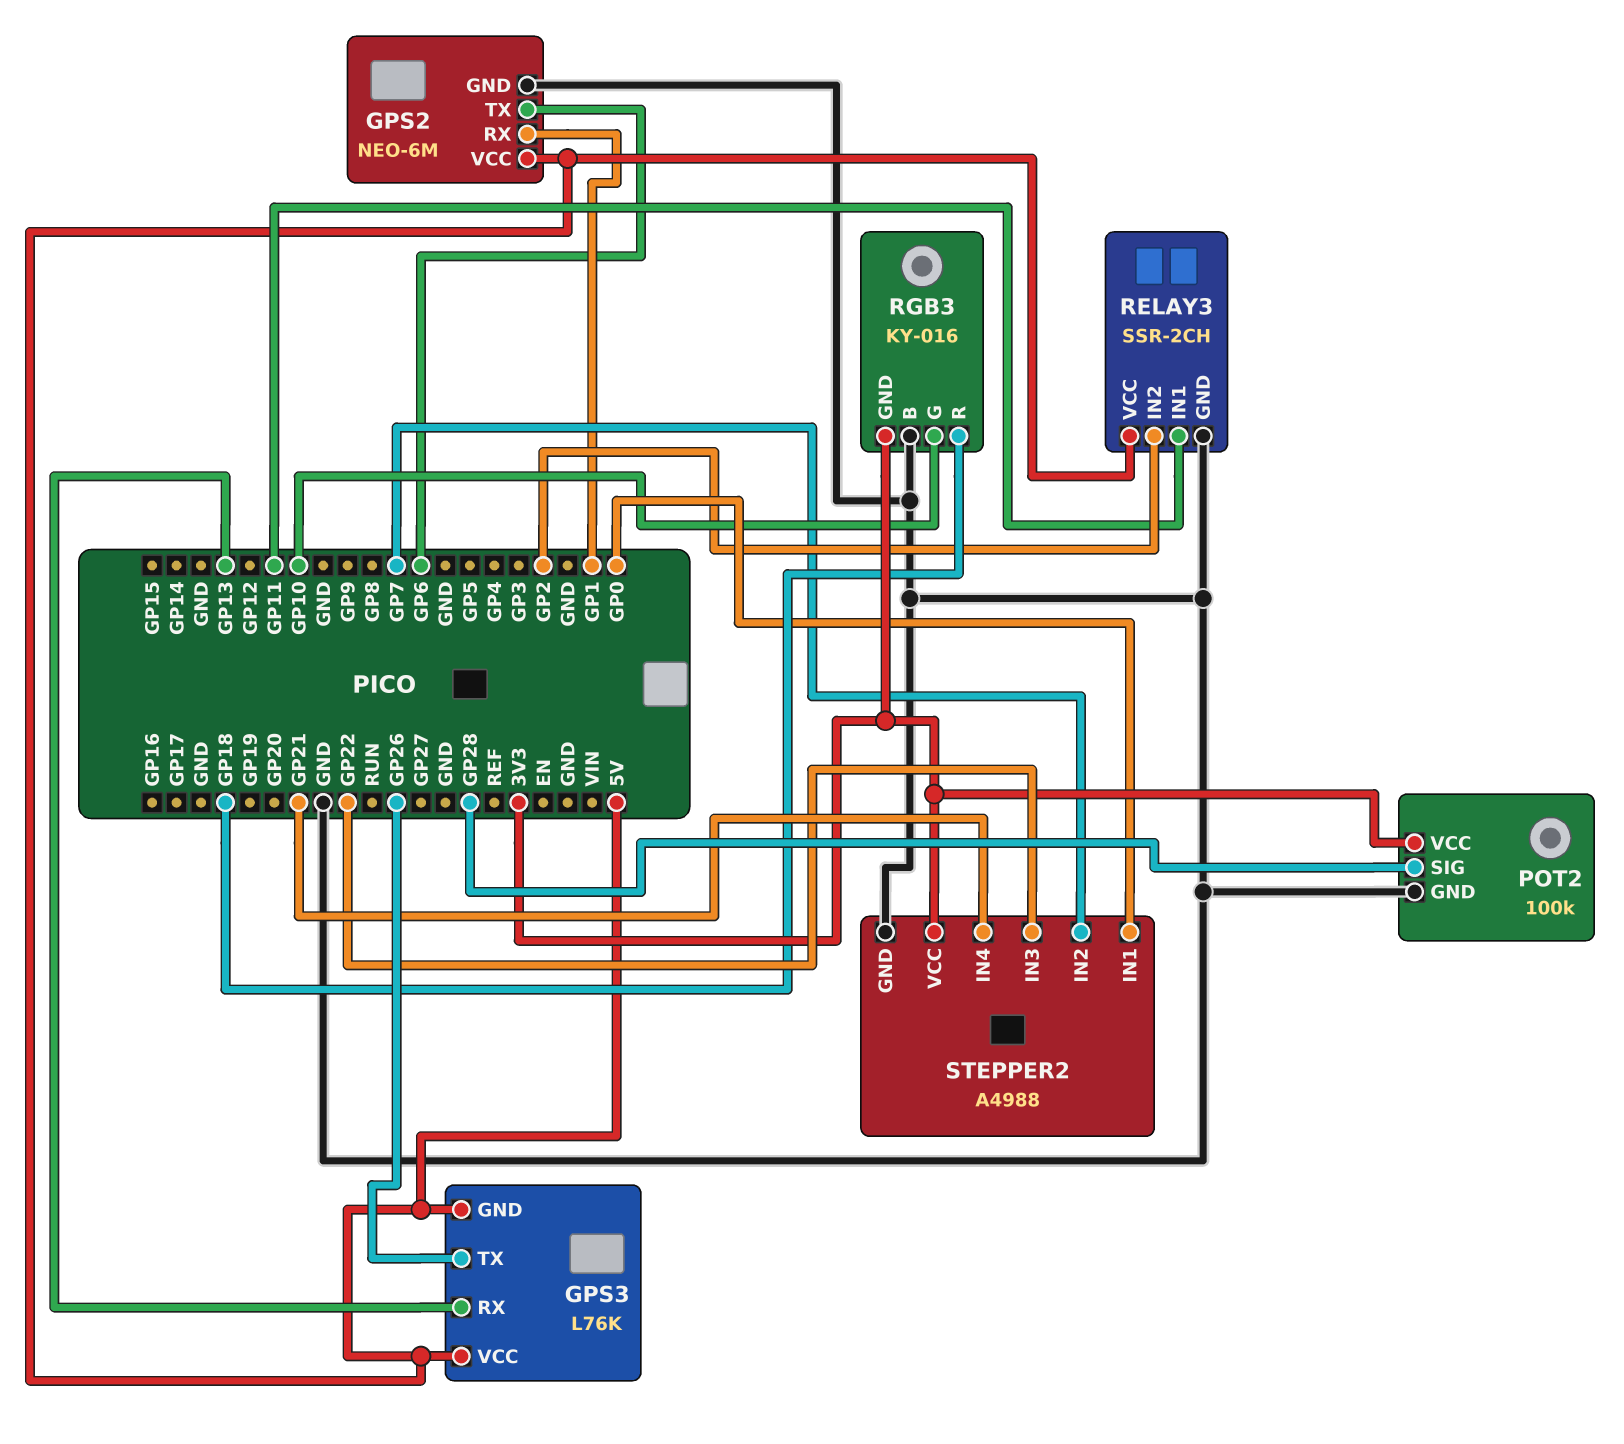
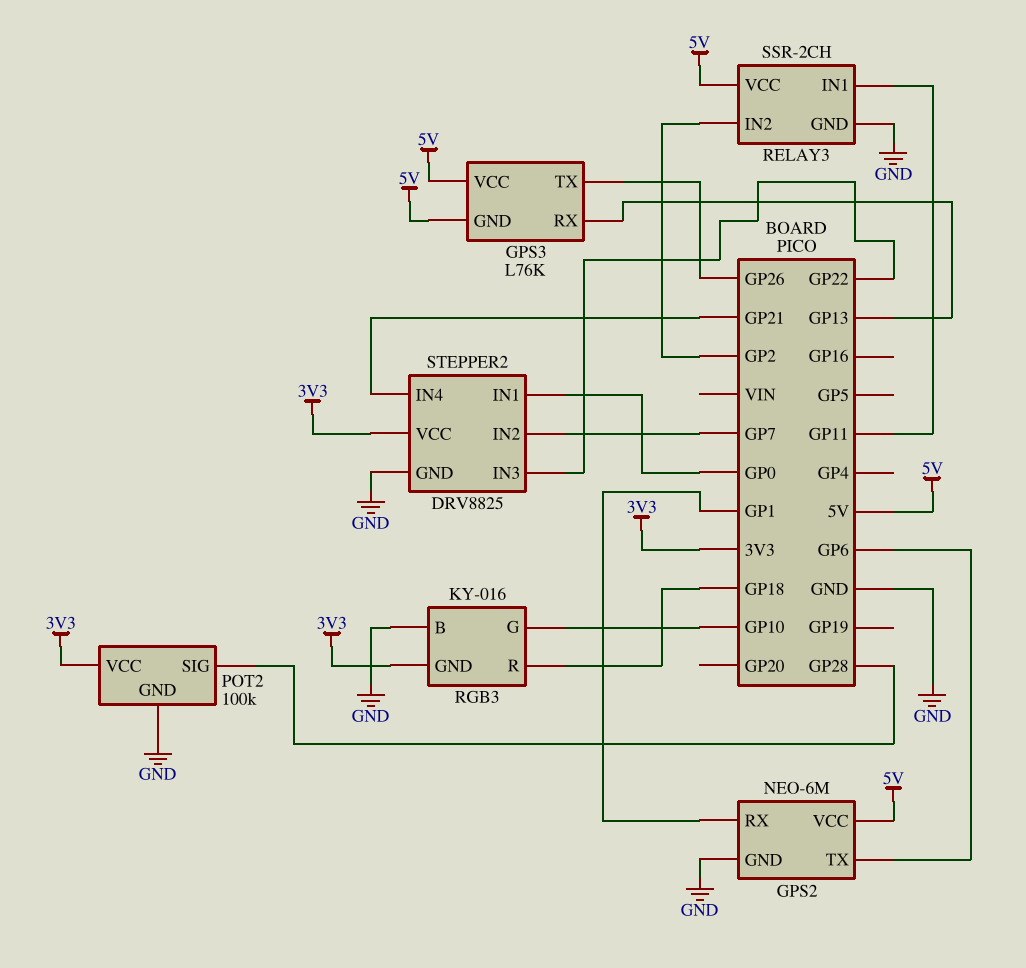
STEPPER2: A4988 -> DRV8825

